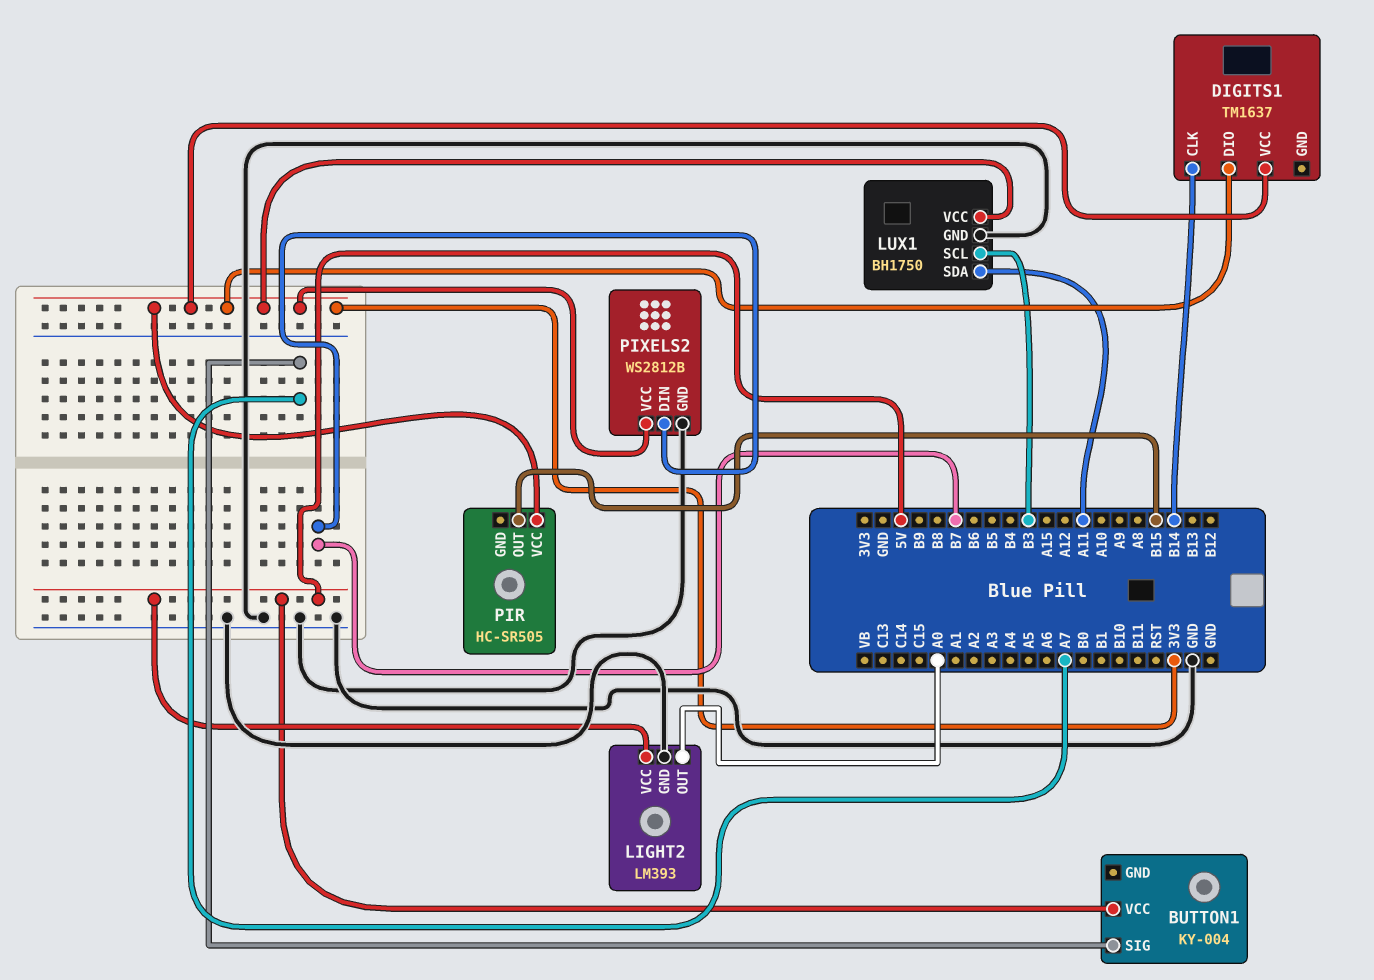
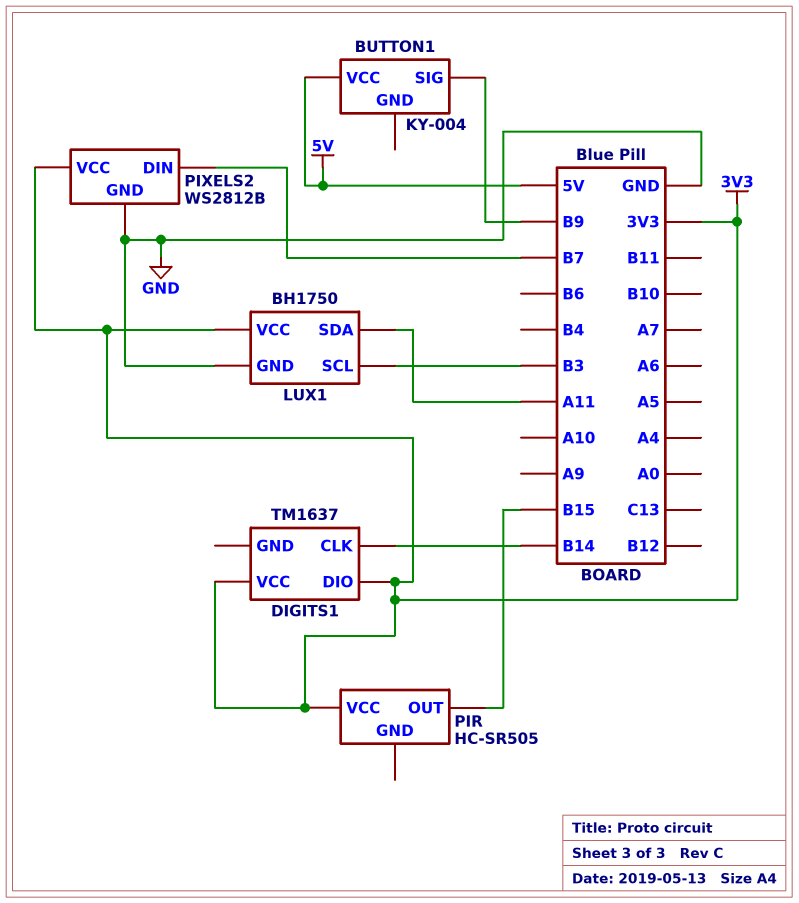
BUTTON1 pin SIG: A7 -> B9
LIGHT2: LM393 -> none
LIGHT2 pin GND: GND -> none
LIGHT2 pin OUT: A0 -> none
LIGHT2 pin VCC: 5V -> none

